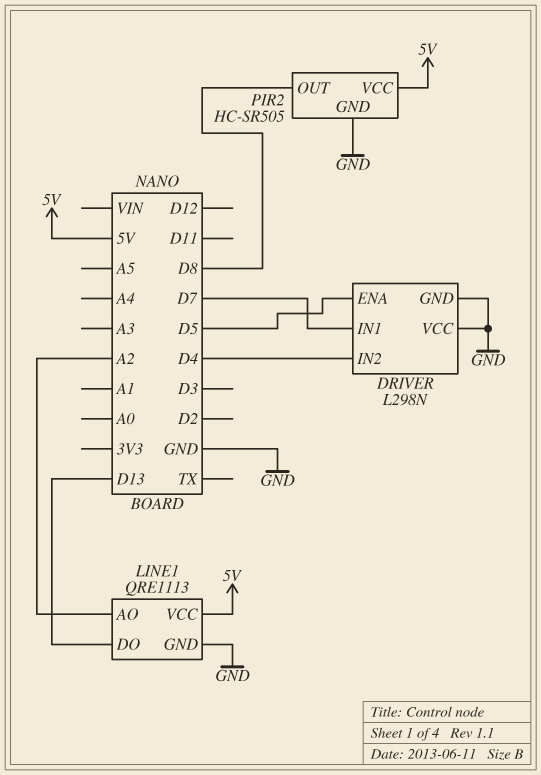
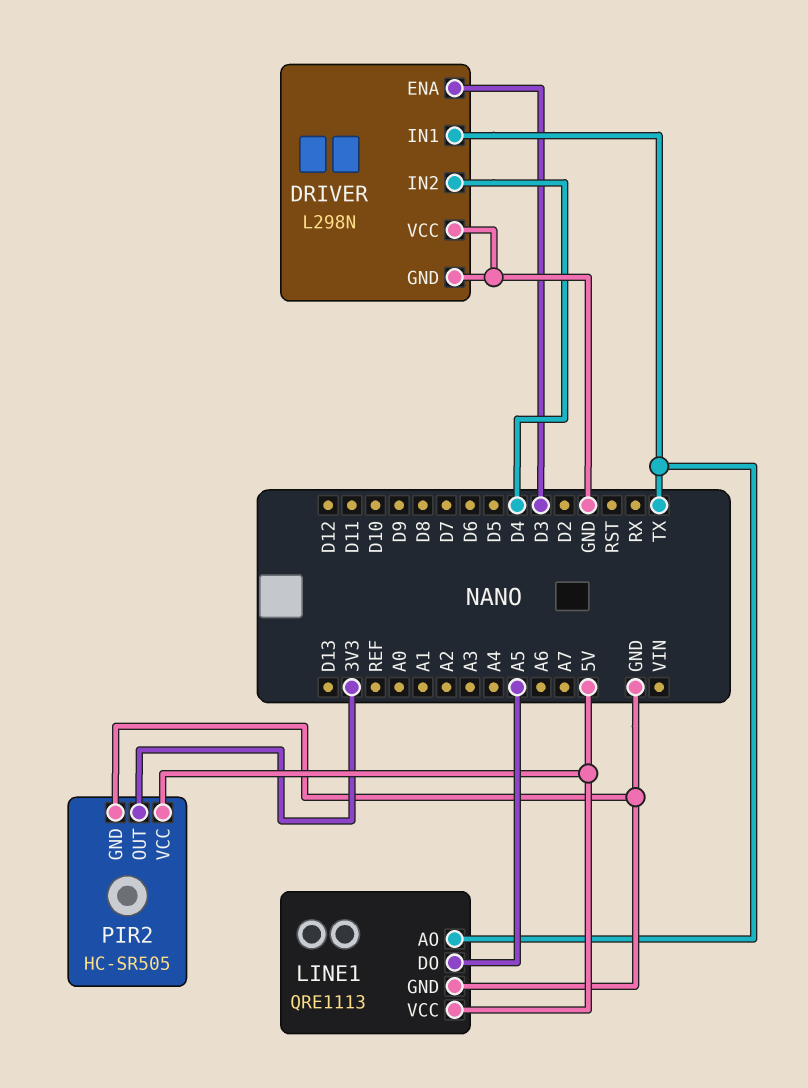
DRIVER pin ENA: D5 -> D3
DRIVER pin IN1: D7 -> TX
LINE1 pin AO: A2 -> TX
LINE1 pin DO: D13 -> A5
PIR2 pin OUT: D8 -> 3V3

